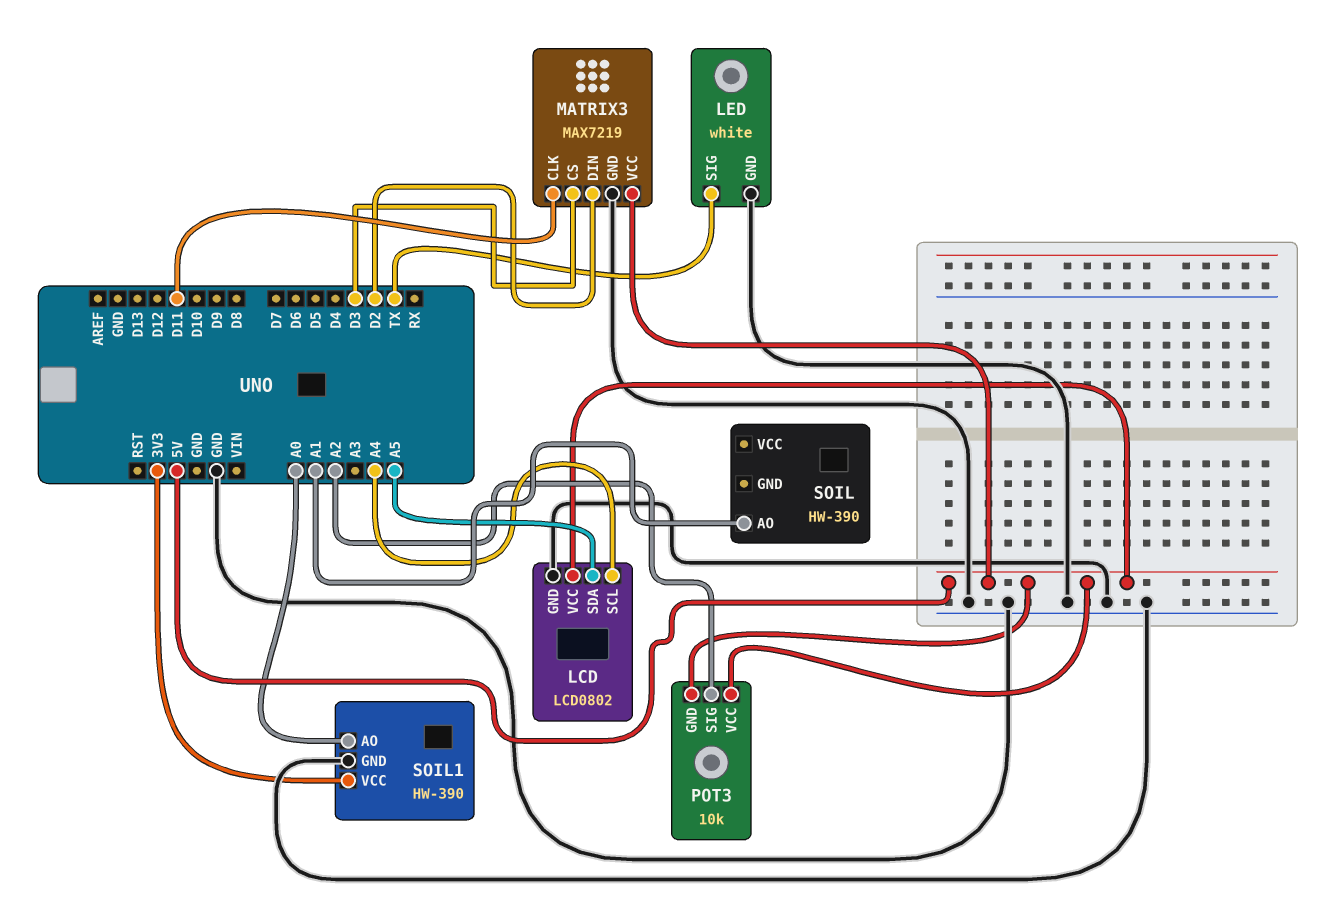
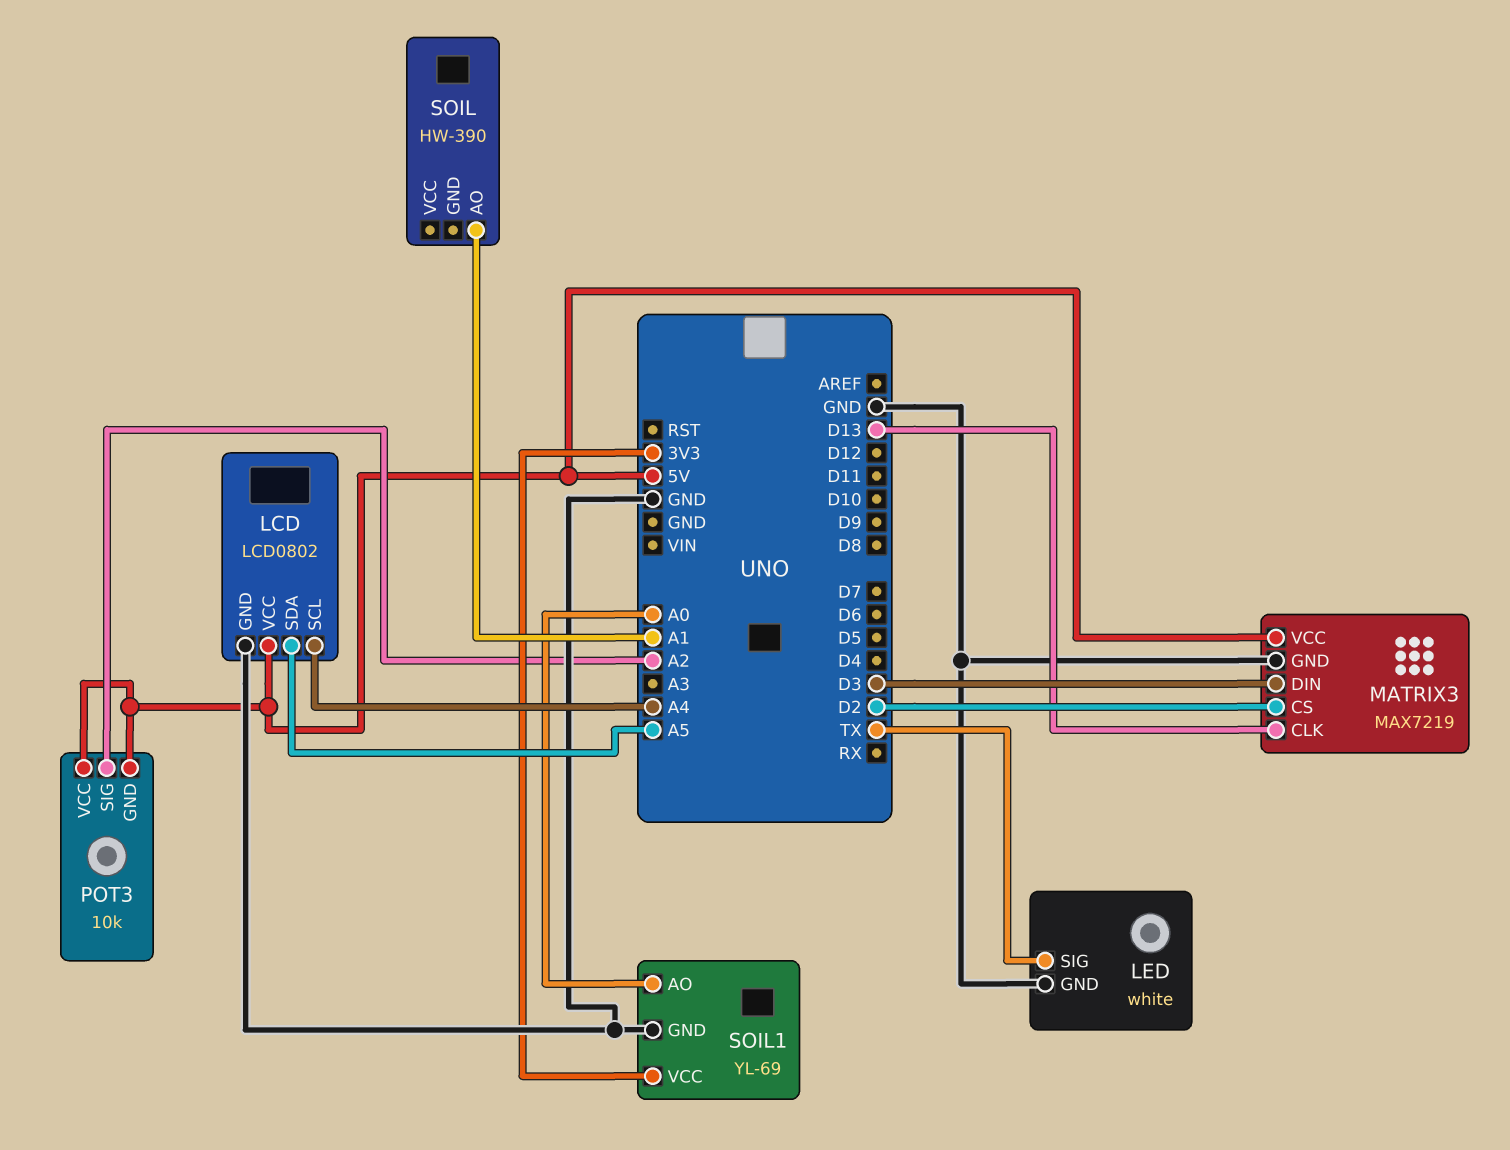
MATRIX3 pin CLK: D11 -> D13
MATRIX3 pin CS: D3 -> D2
MATRIX3 pin DIN: D2 -> D3
SOIL1: HW-390 -> YL-69

